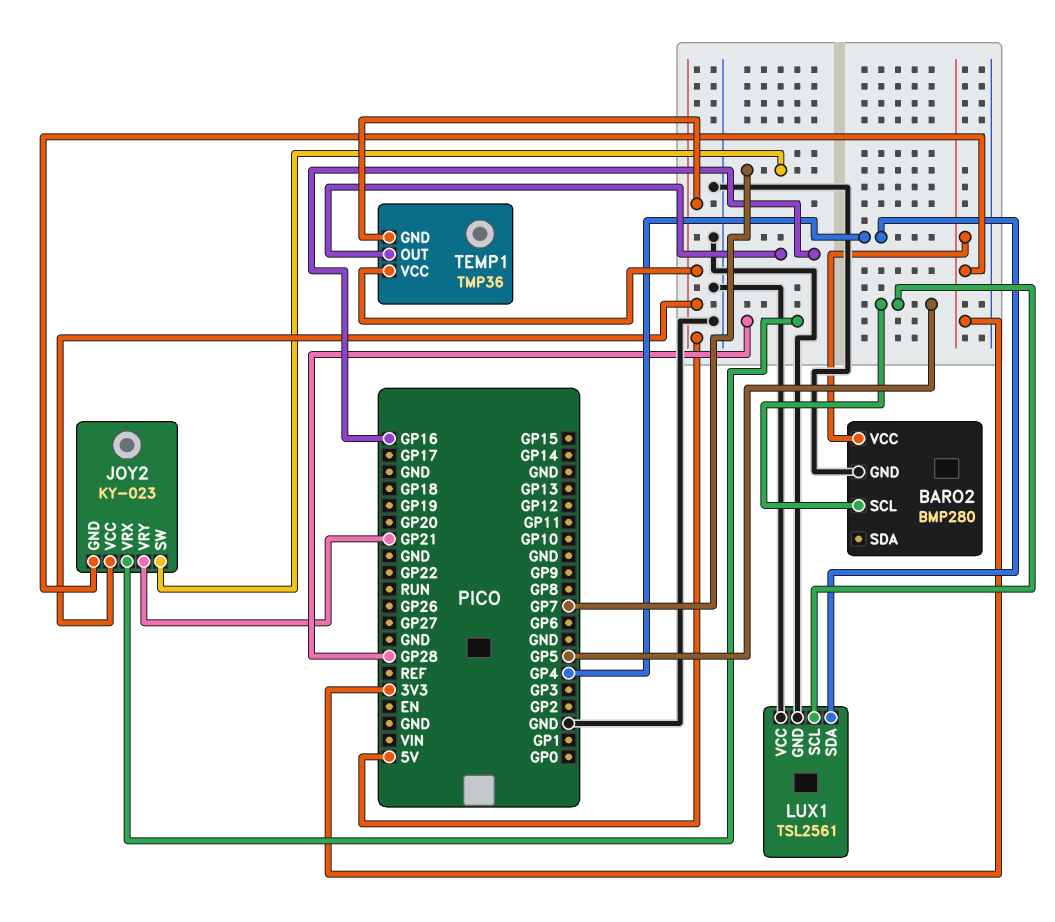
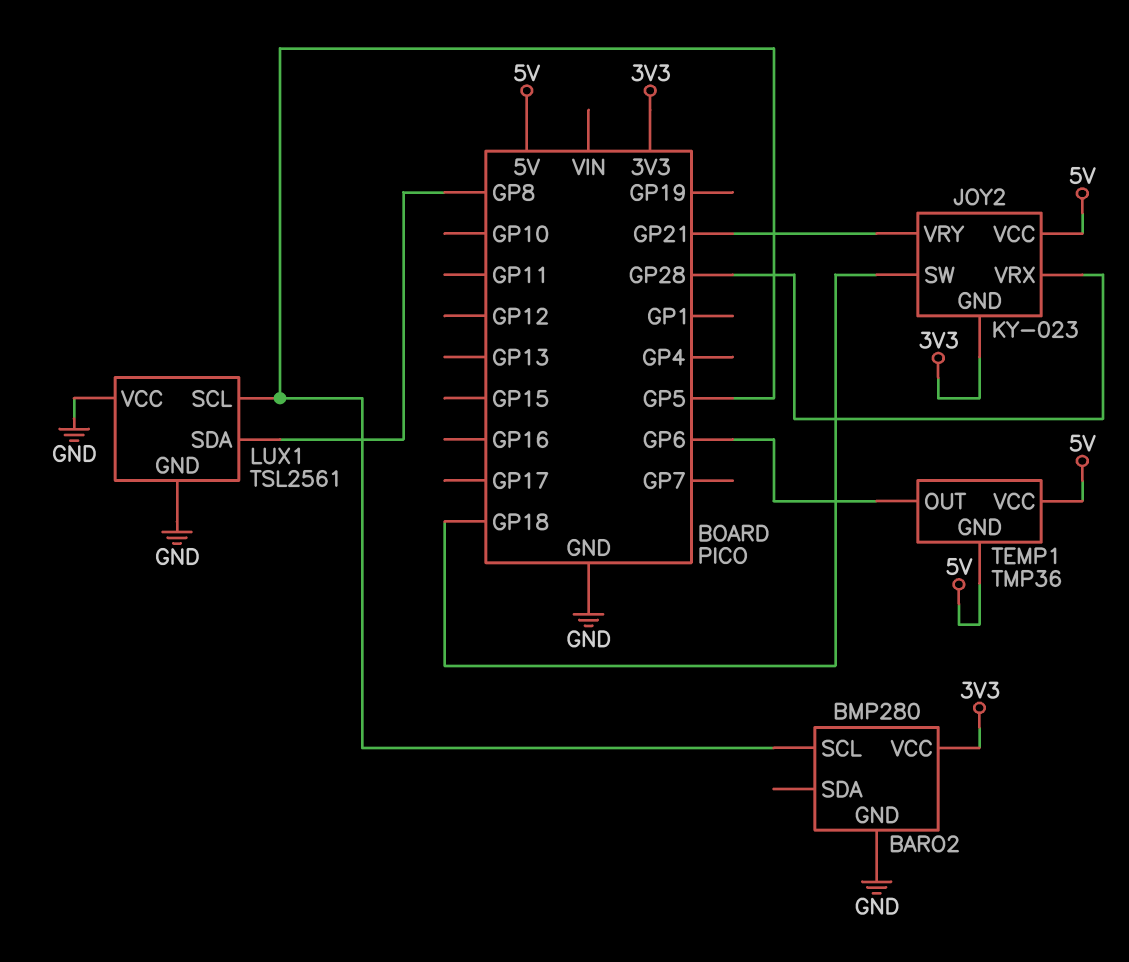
JOY2 pin SW: GP7 -> GP18
LUX1 pin SDA: GP4 -> GP8
TEMP1 pin OUT: GP16 -> GP6

